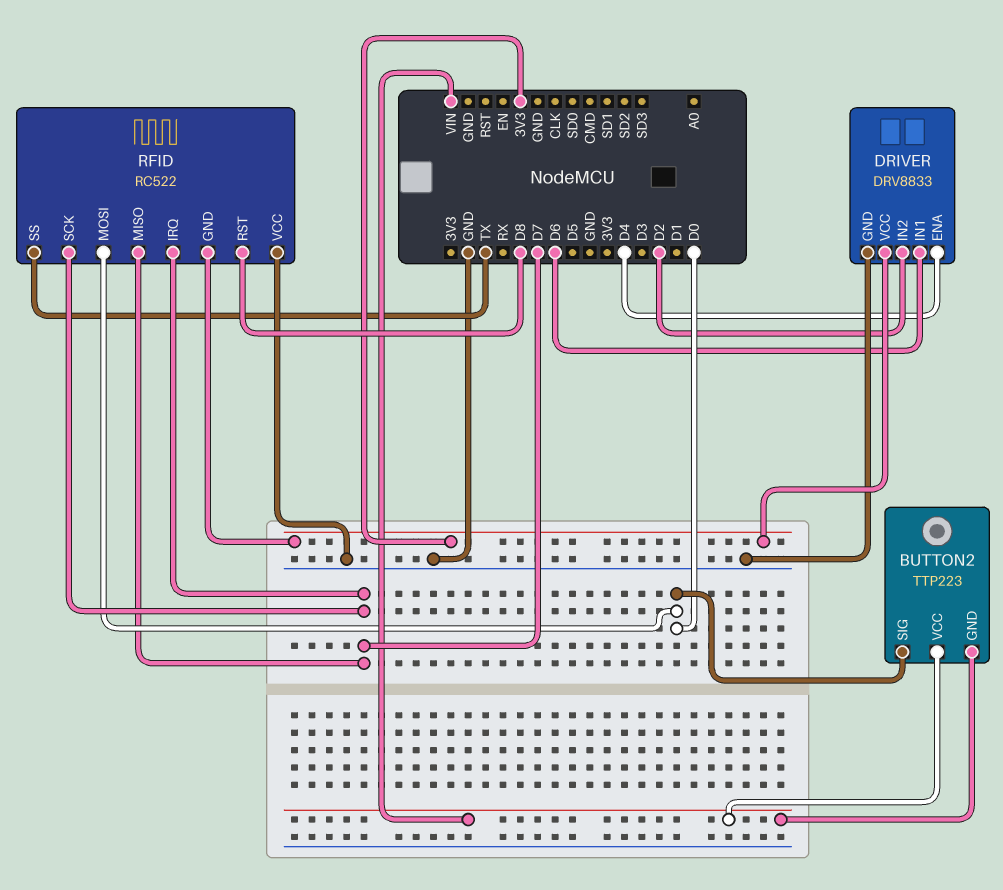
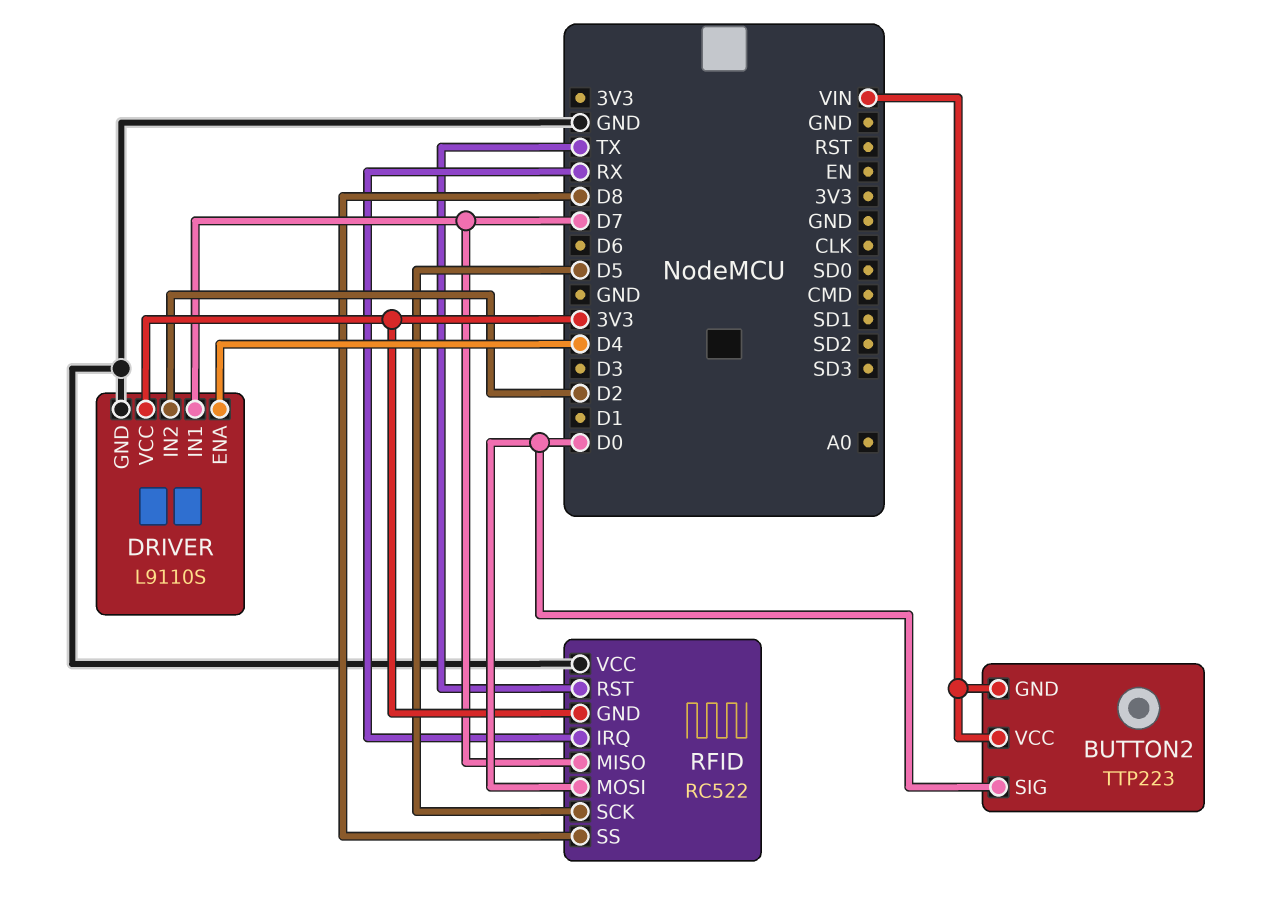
DRIVER: DRV8833 -> L9110S
DRIVER pin IN1: D6 -> D7
RFID pin IRQ: D7 -> RX
RFID pin RST: D8 -> TX
RFID pin SCK: D7 -> D5
RFID pin SS: TX -> D8

